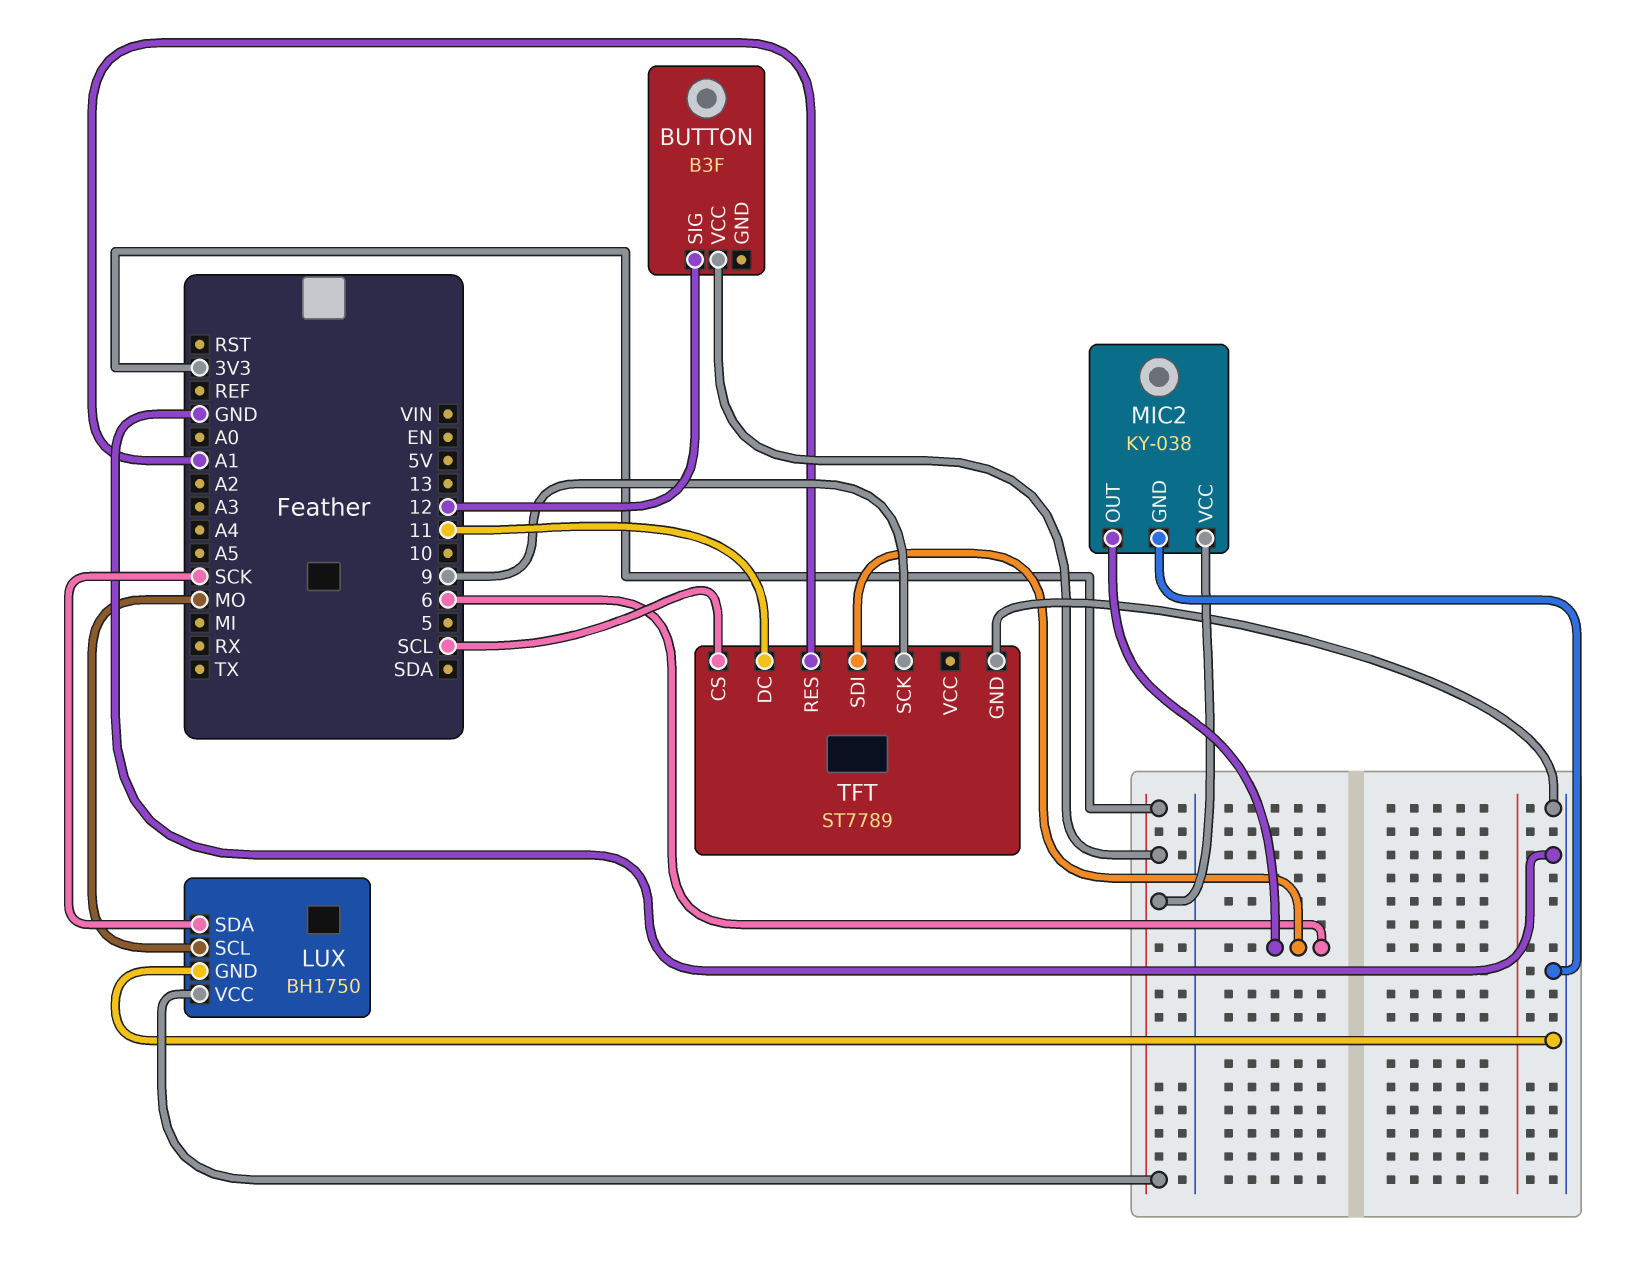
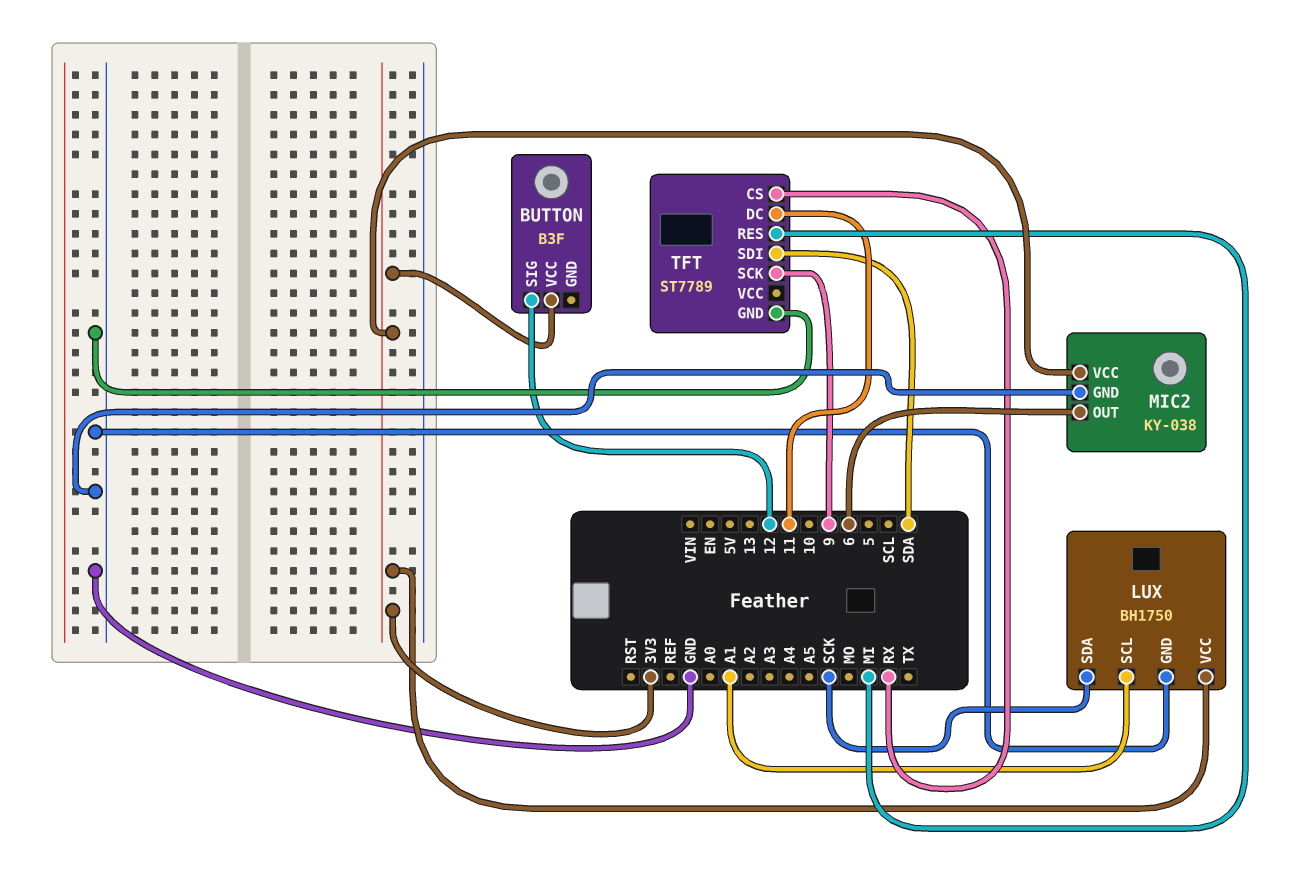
LUX pin SCL: MO -> A1
TFT pin CS: SCL -> RX
TFT pin RES: A1 -> MI
TFT pin SDI: 6 -> SDA

